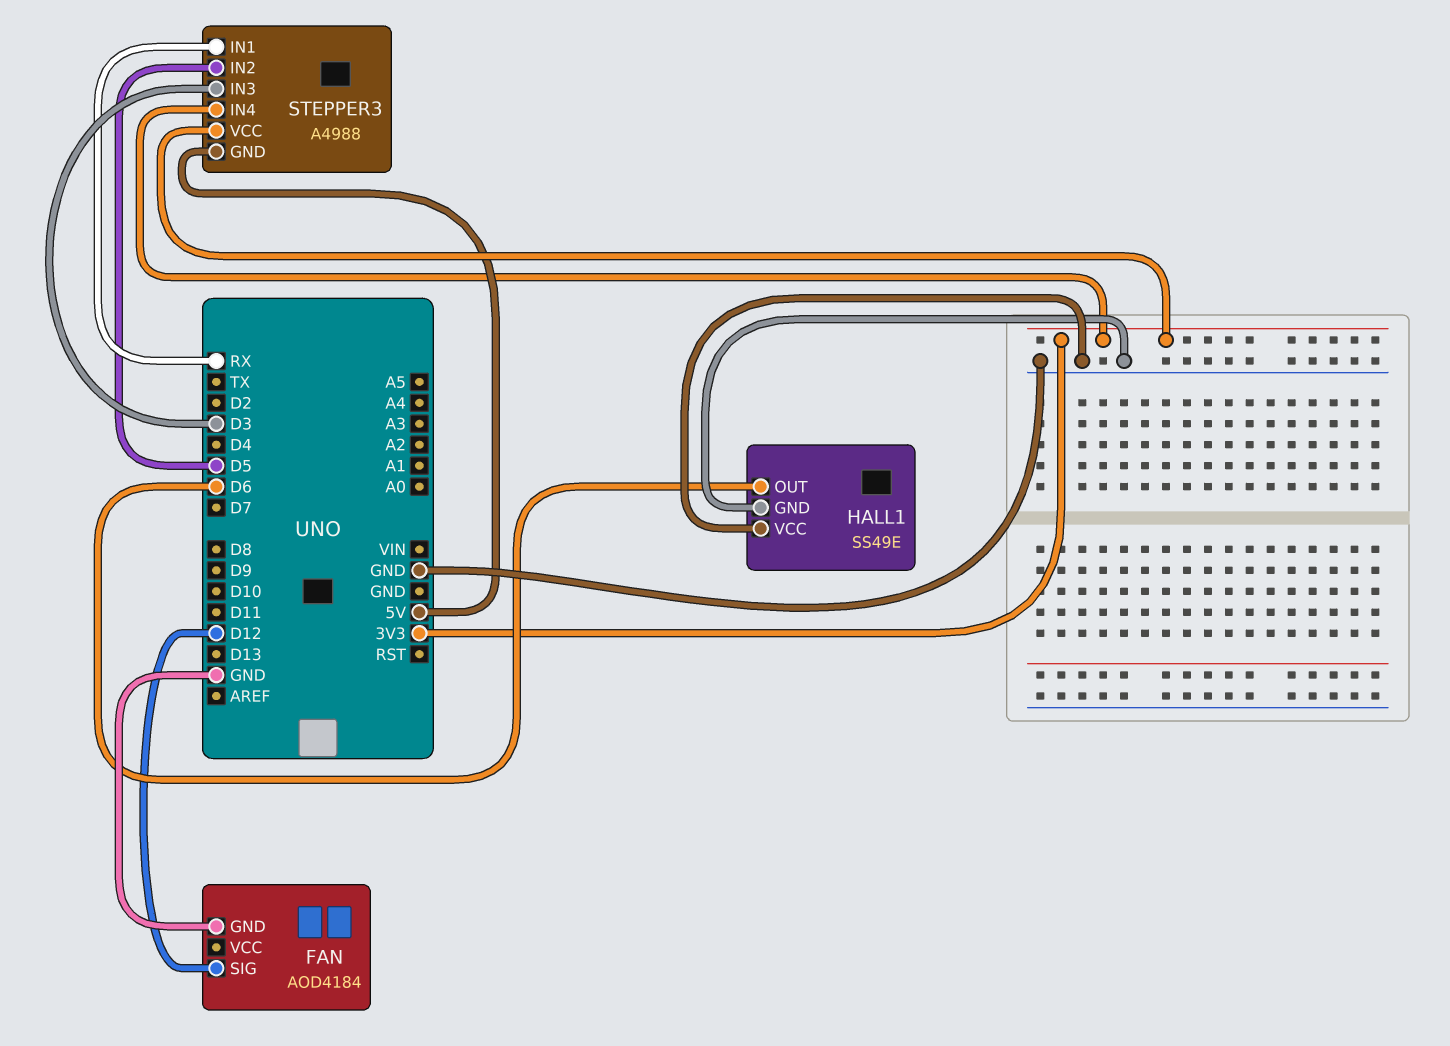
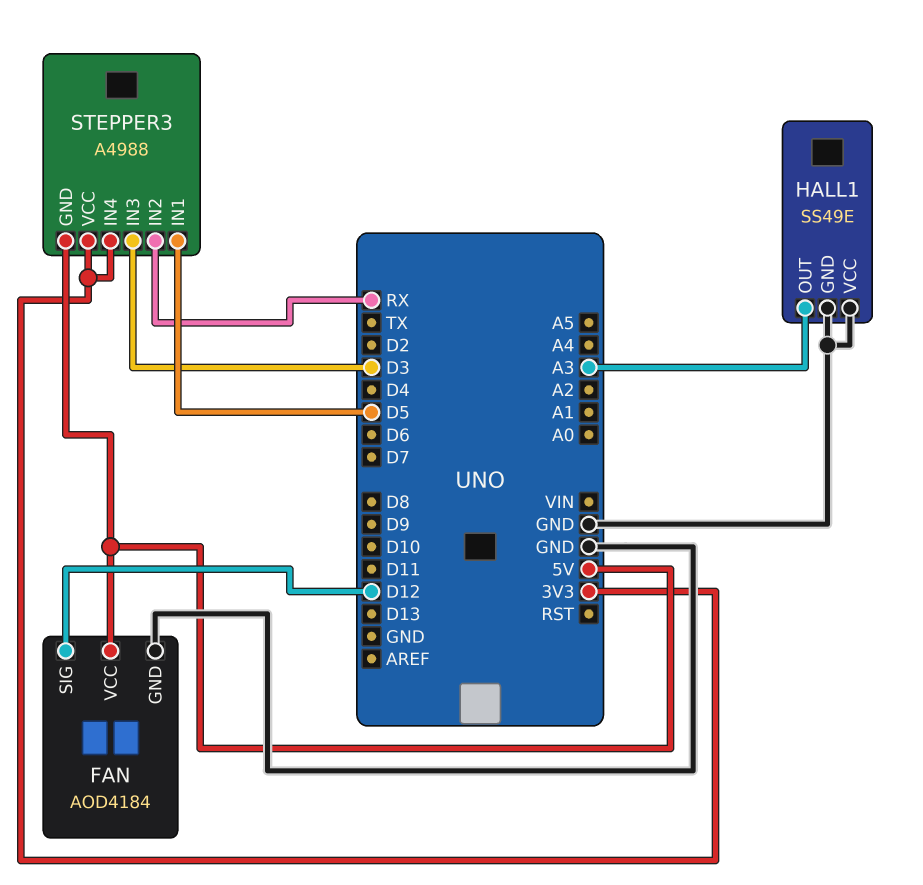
FAN pin VCC: none -> 5V
HALL1 pin OUT: D6 -> A3
STEPPER3 pin IN1: RX -> D5
STEPPER3 pin IN2: D5 -> RX

